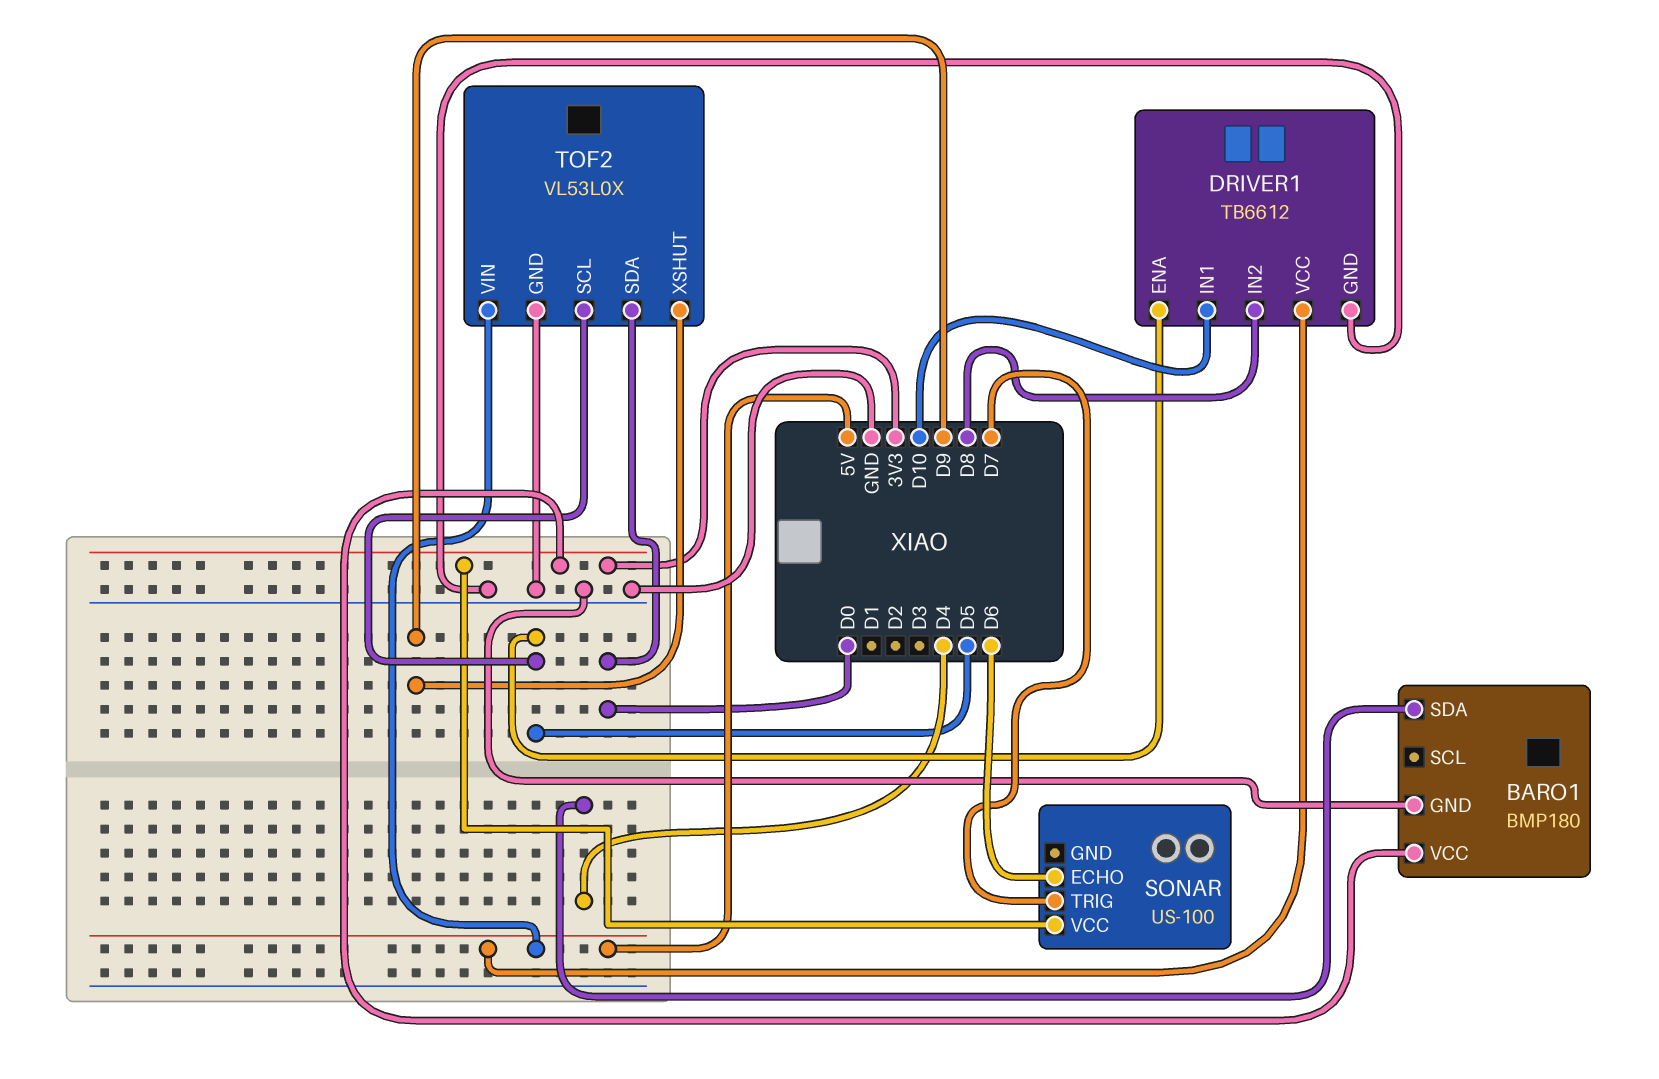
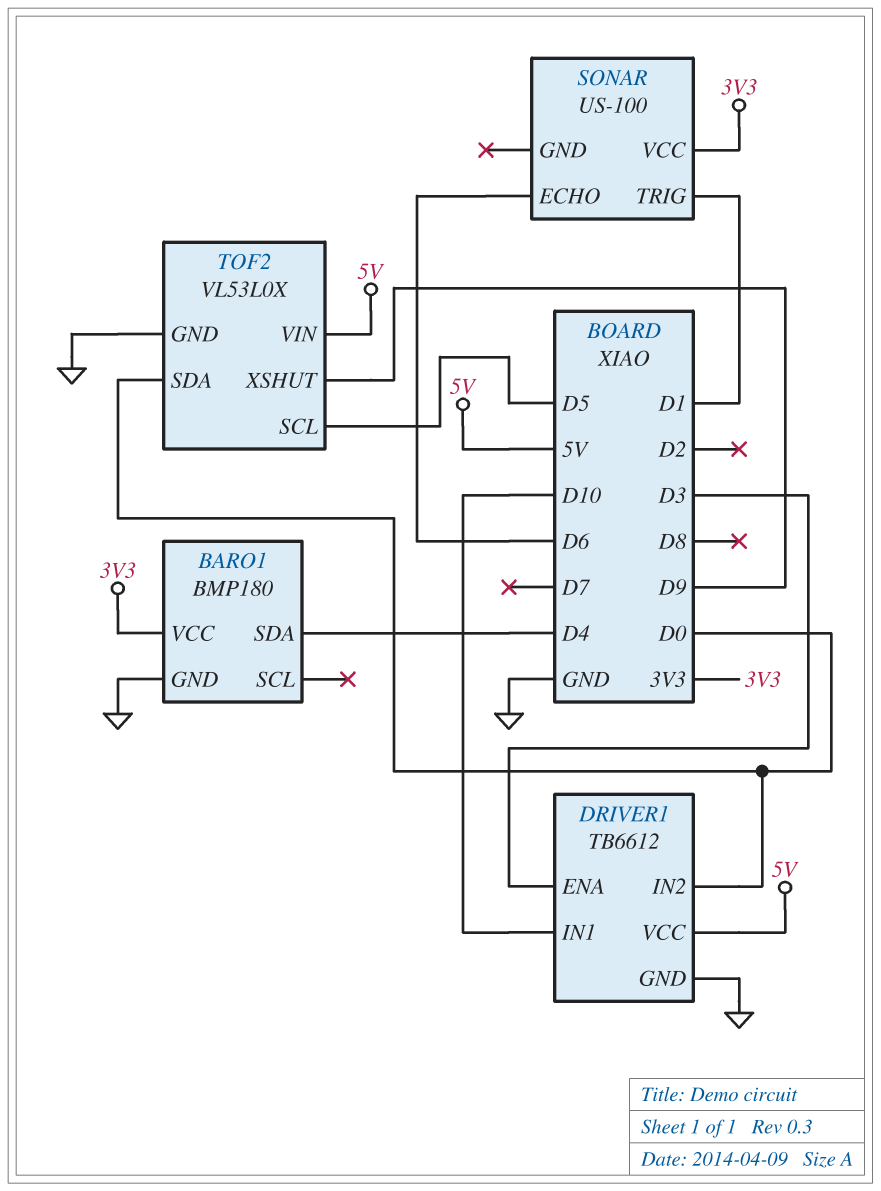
DRIVER1 pin ENA: D5 -> D3
DRIVER1 pin IN2: D8 -> D0
SONAR pin TRIG: D7 -> D1

